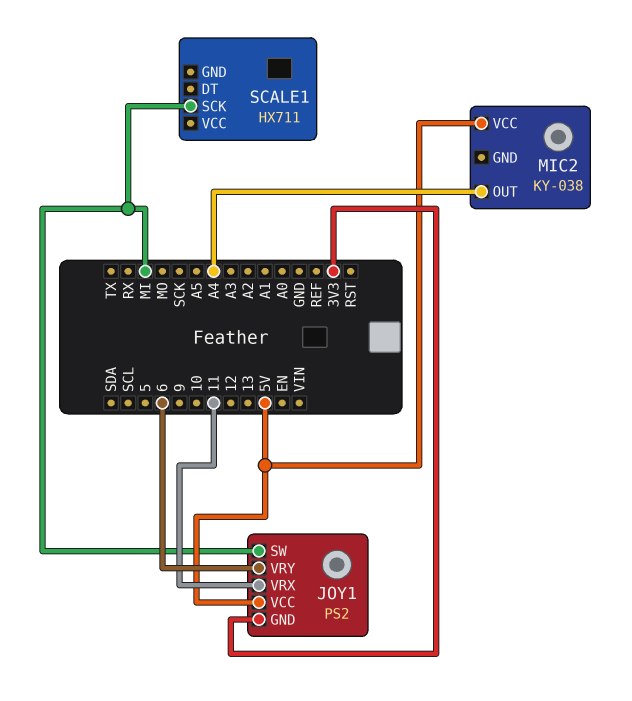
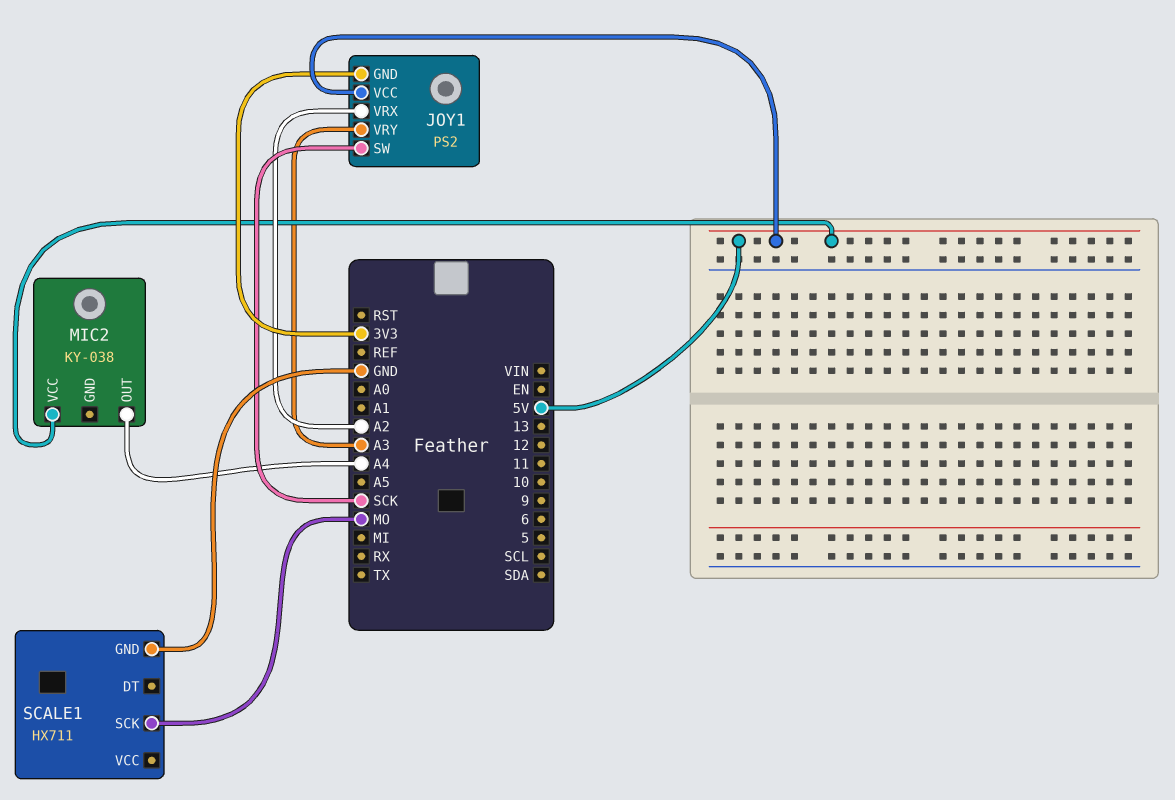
JOY1 pin SW: MI -> SCK
JOY1 pin VRX: 11 -> A2
JOY1 pin VRY: 6 -> A3
SCALE1 pin GND: none -> GND
SCALE1 pin SCK: MI -> MO

